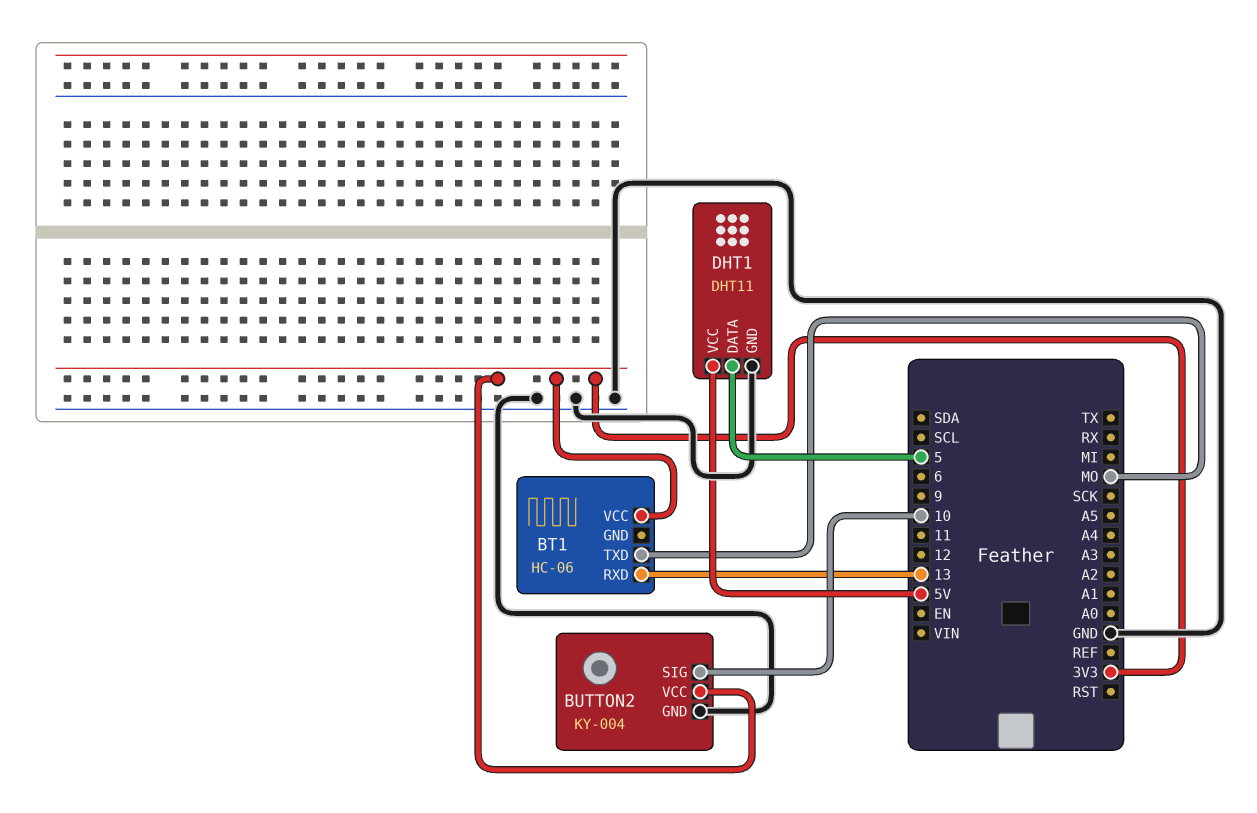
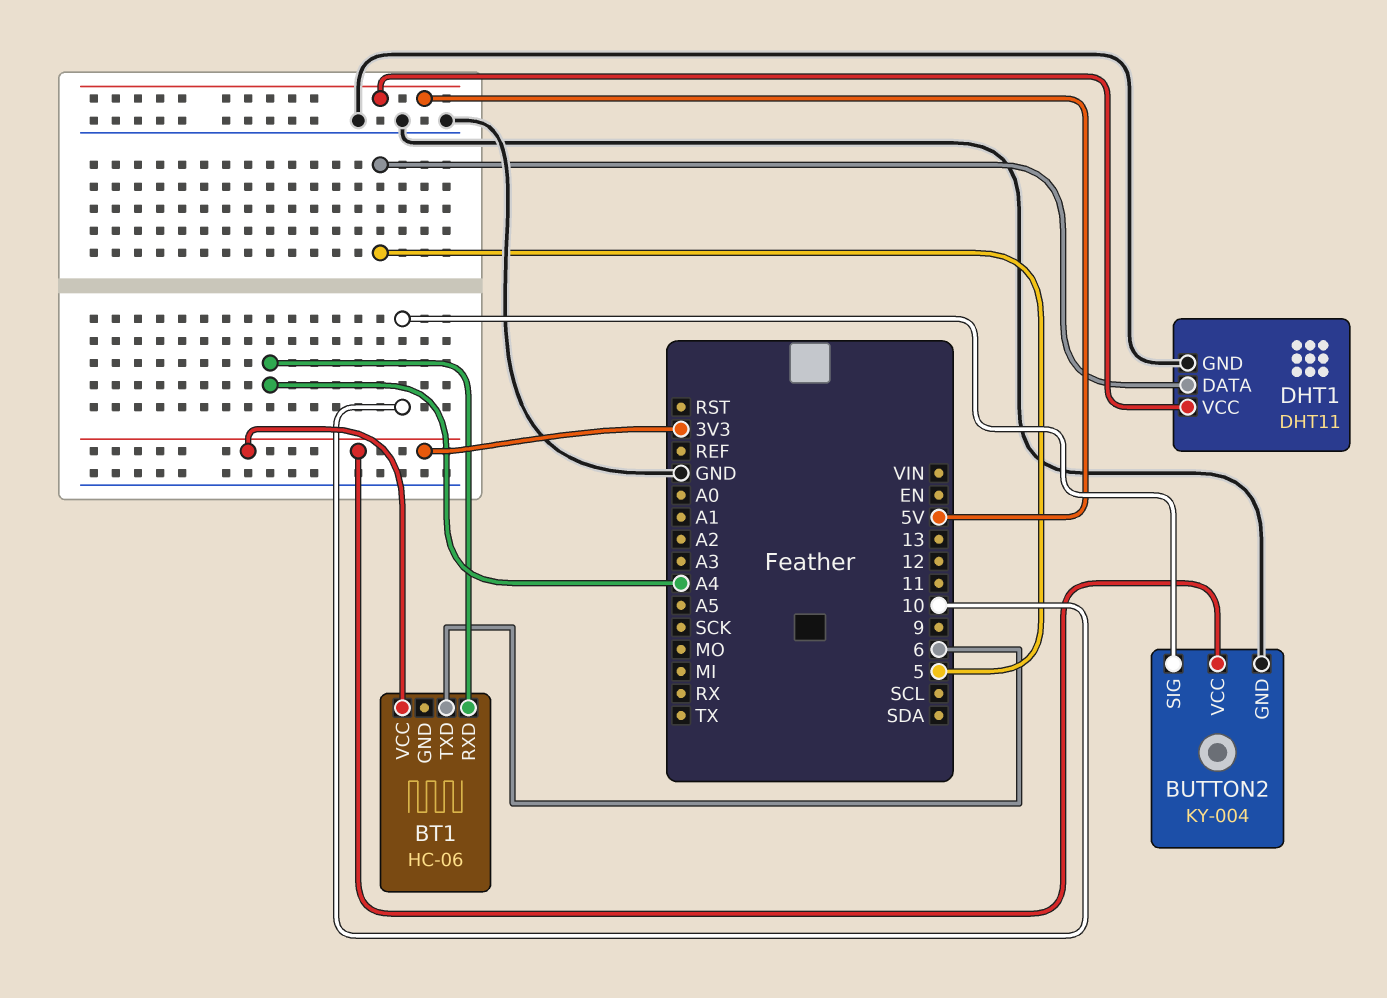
BT1 pin RXD: 13 -> A4
BT1 pin TXD: MO -> 6

